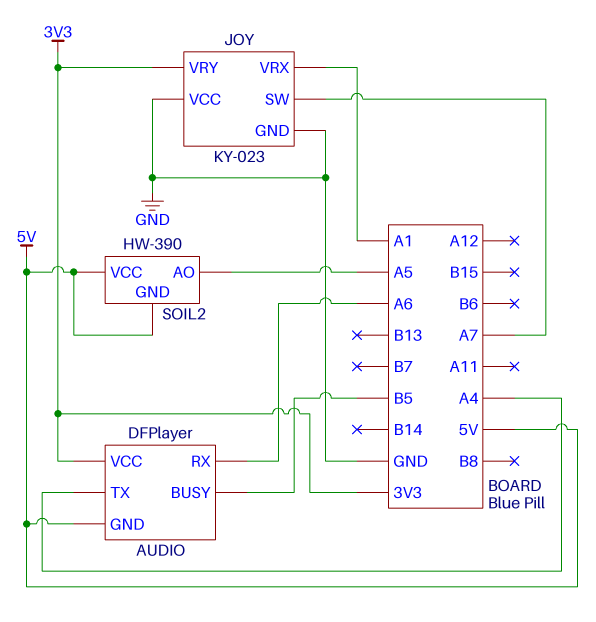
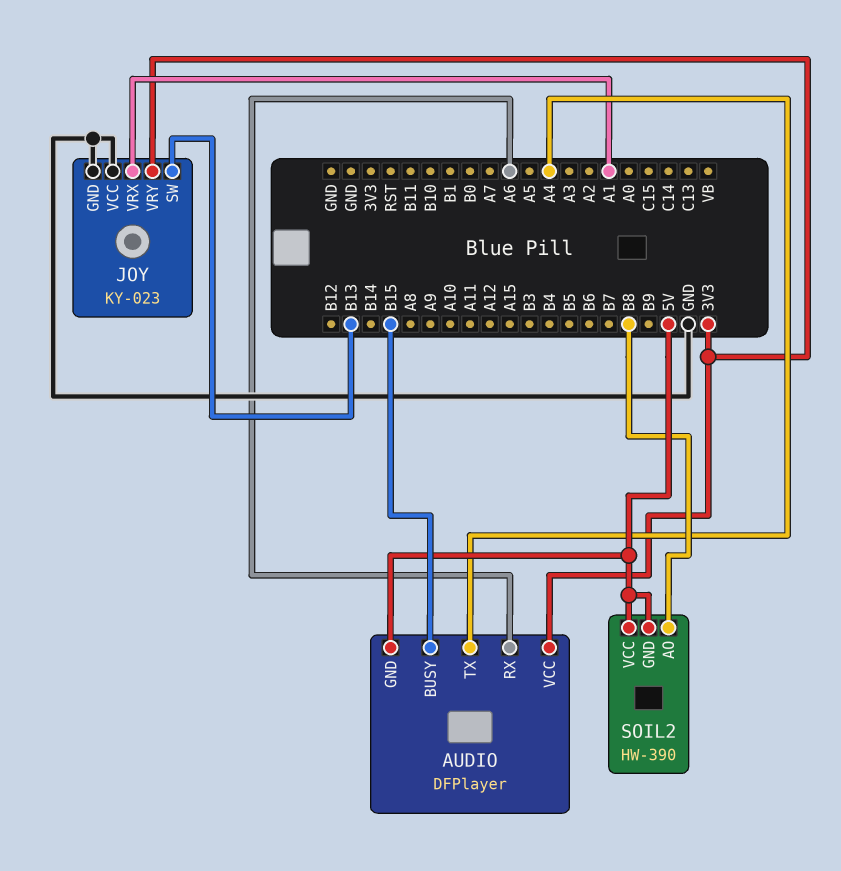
AUDIO pin BUSY: B5 -> B15
JOY pin SW: A7 -> B13
SOIL2 pin AO: A5 -> B8

